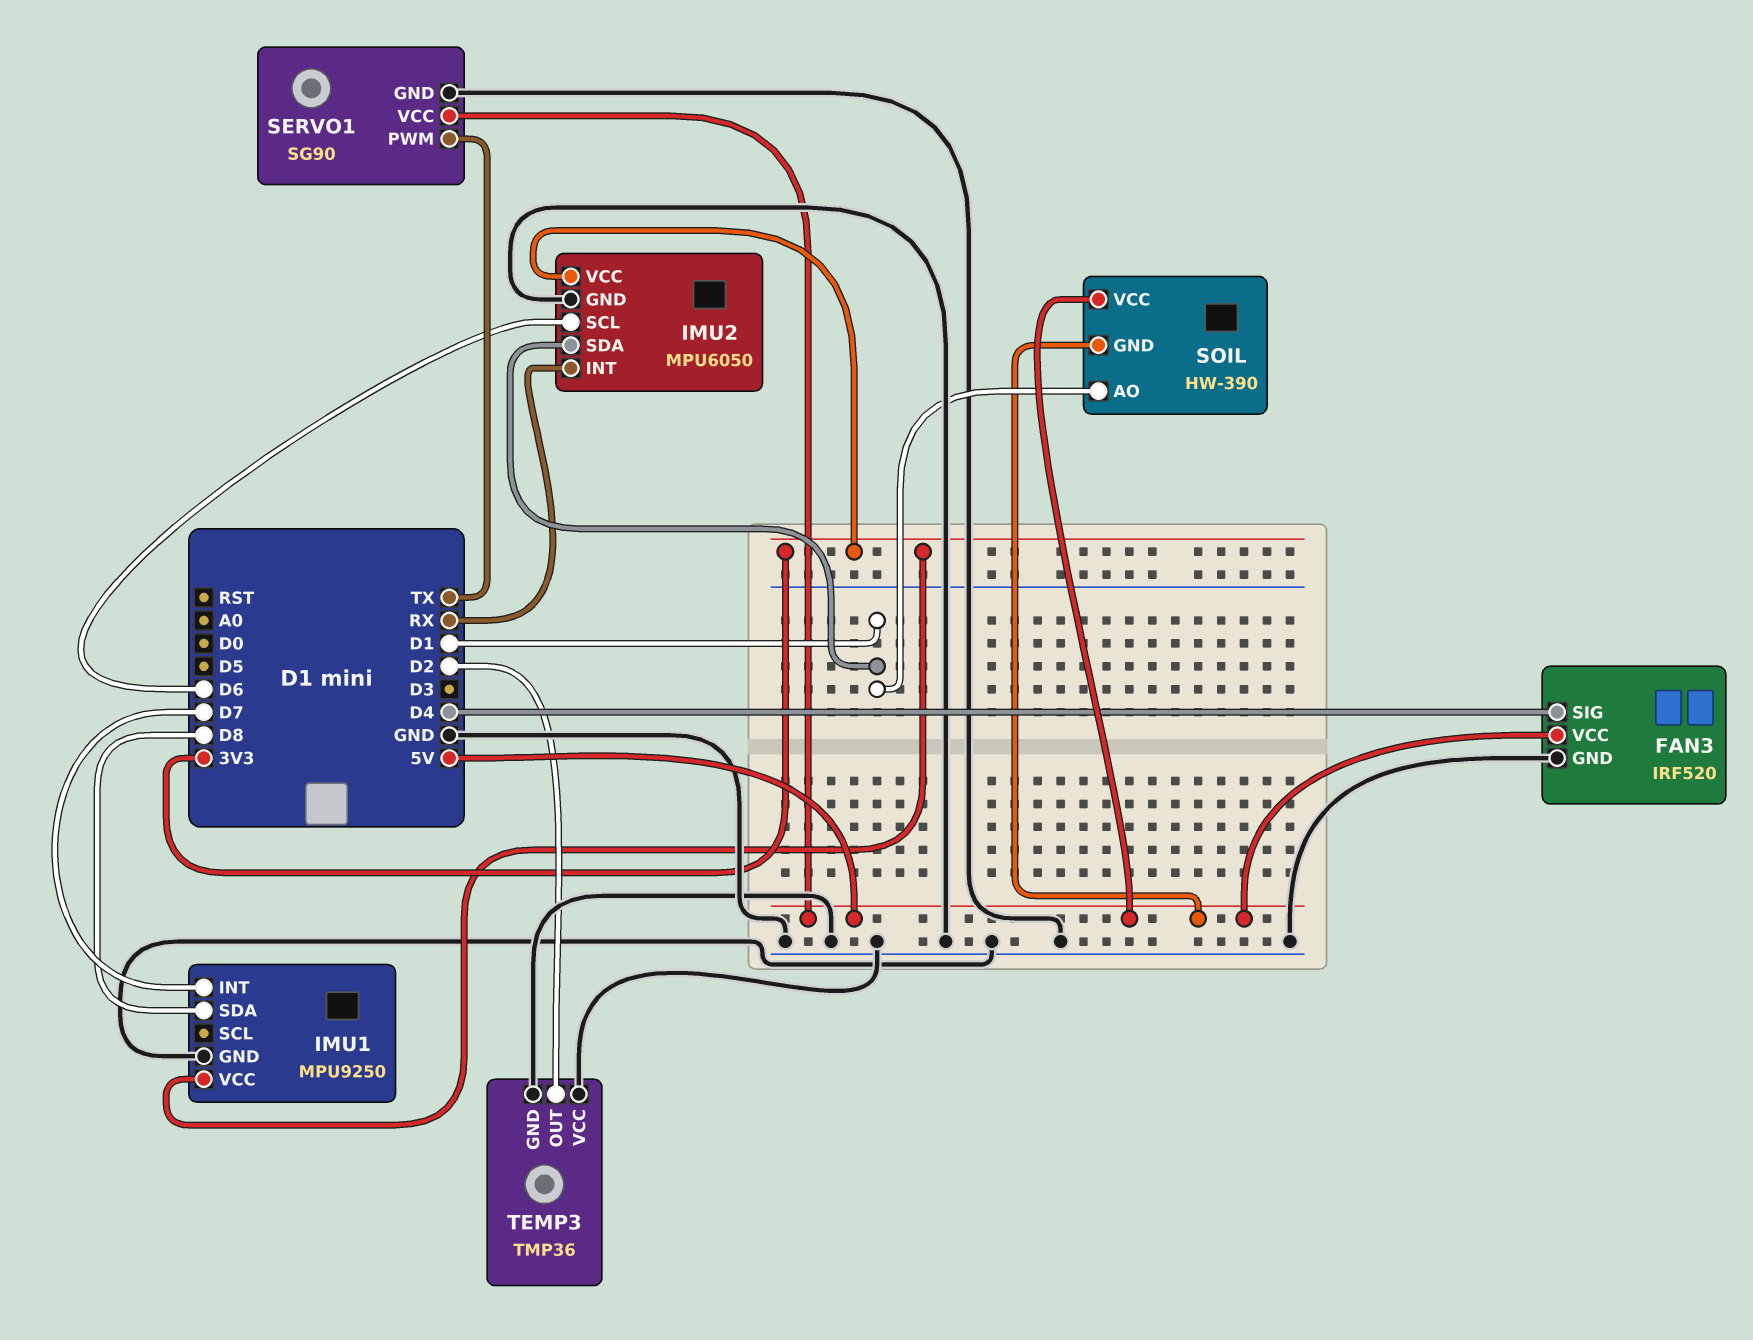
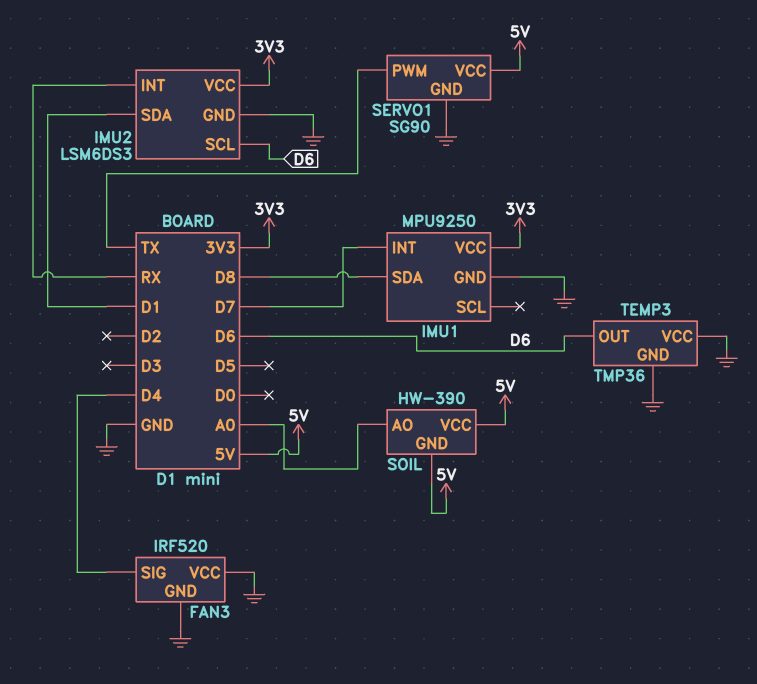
FAN3 pin VCC: 5V -> GND
IMU2: MPU6050 -> LSM6DS3
SOIL pin AO: D1 -> A0
TEMP3 pin OUT: D2 -> D6

